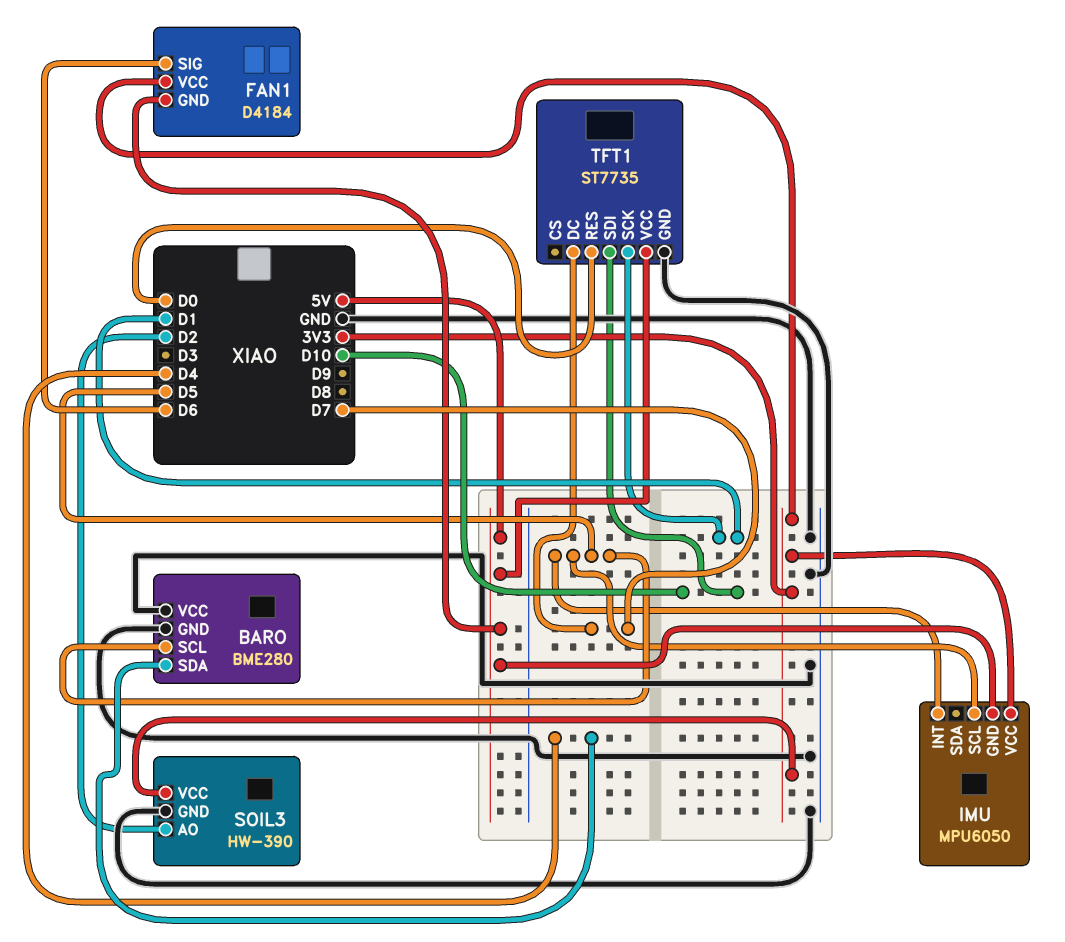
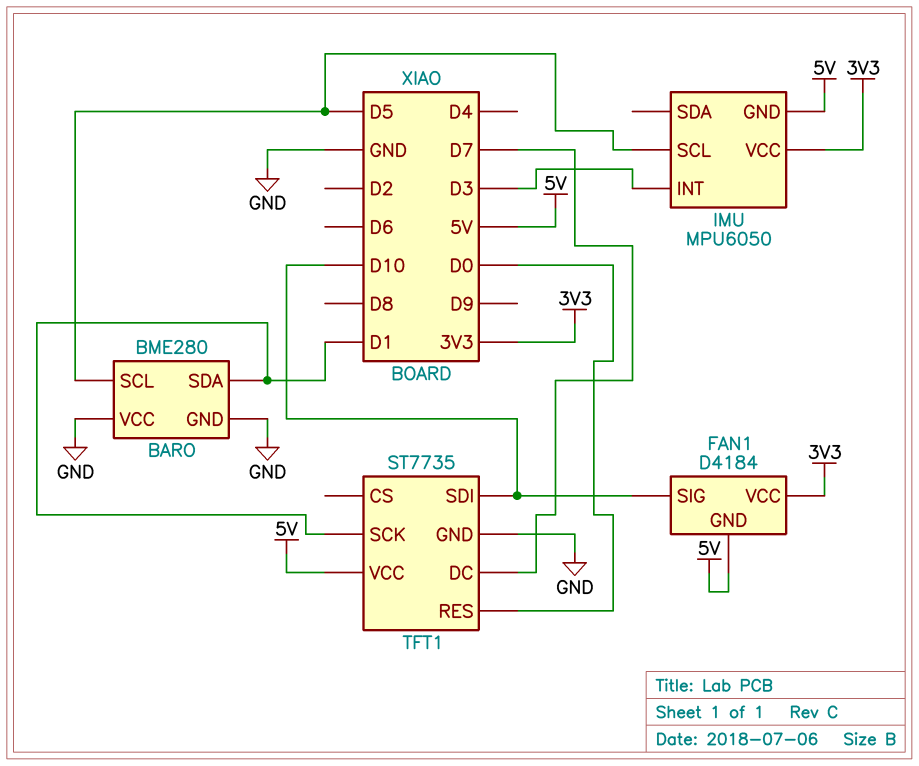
BARO pin SDA: D4 -> D1
FAN1 pin SIG: D6 -> D10
IMU pin INT: D5 -> D3
SOIL3: HW-390 -> none
SOIL3 pin AO: D2 -> none
SOIL3 pin GND: GND -> none
SOIL3 pin VCC: 3V3 -> none

